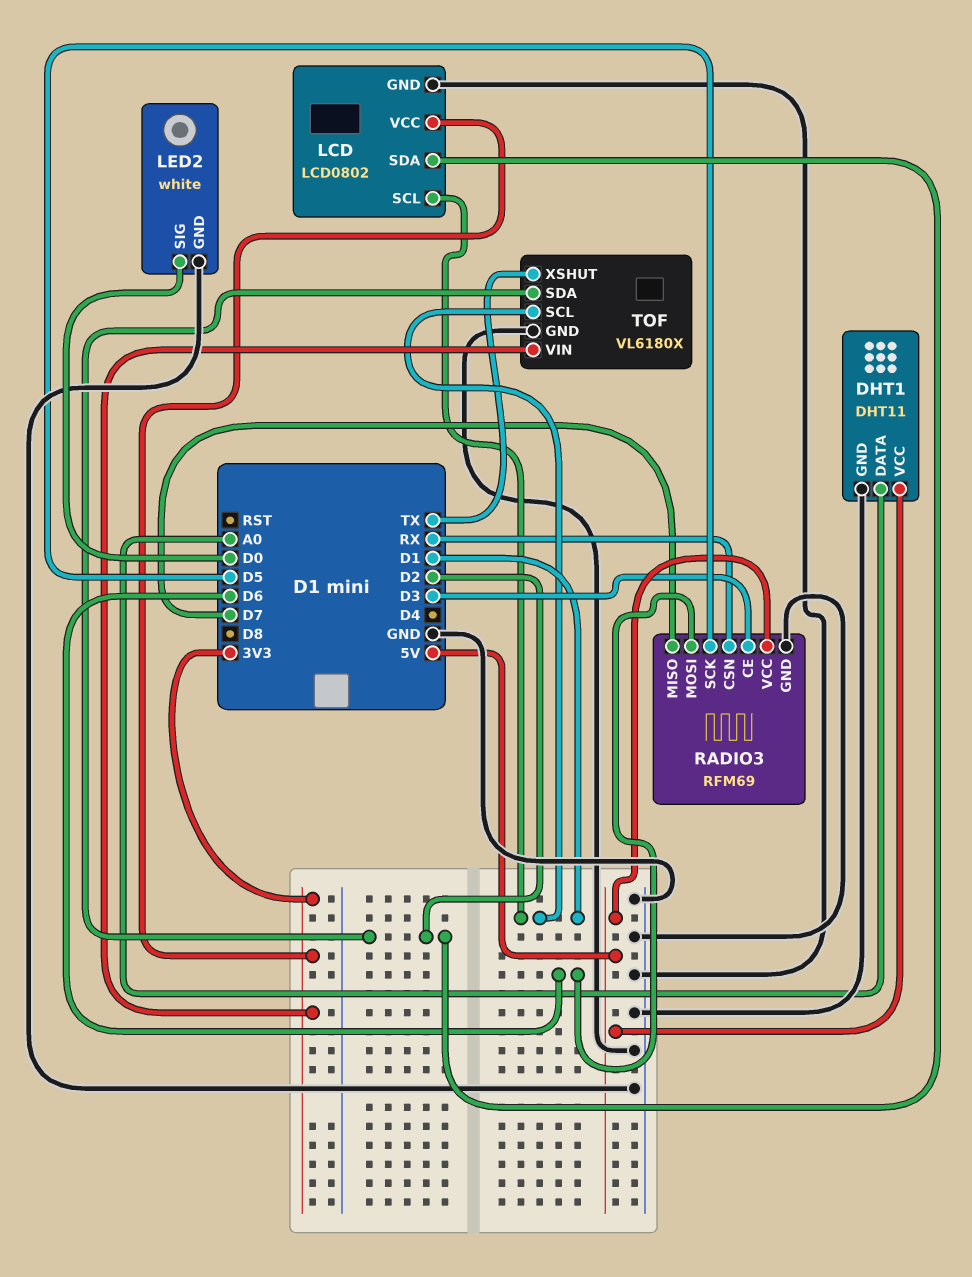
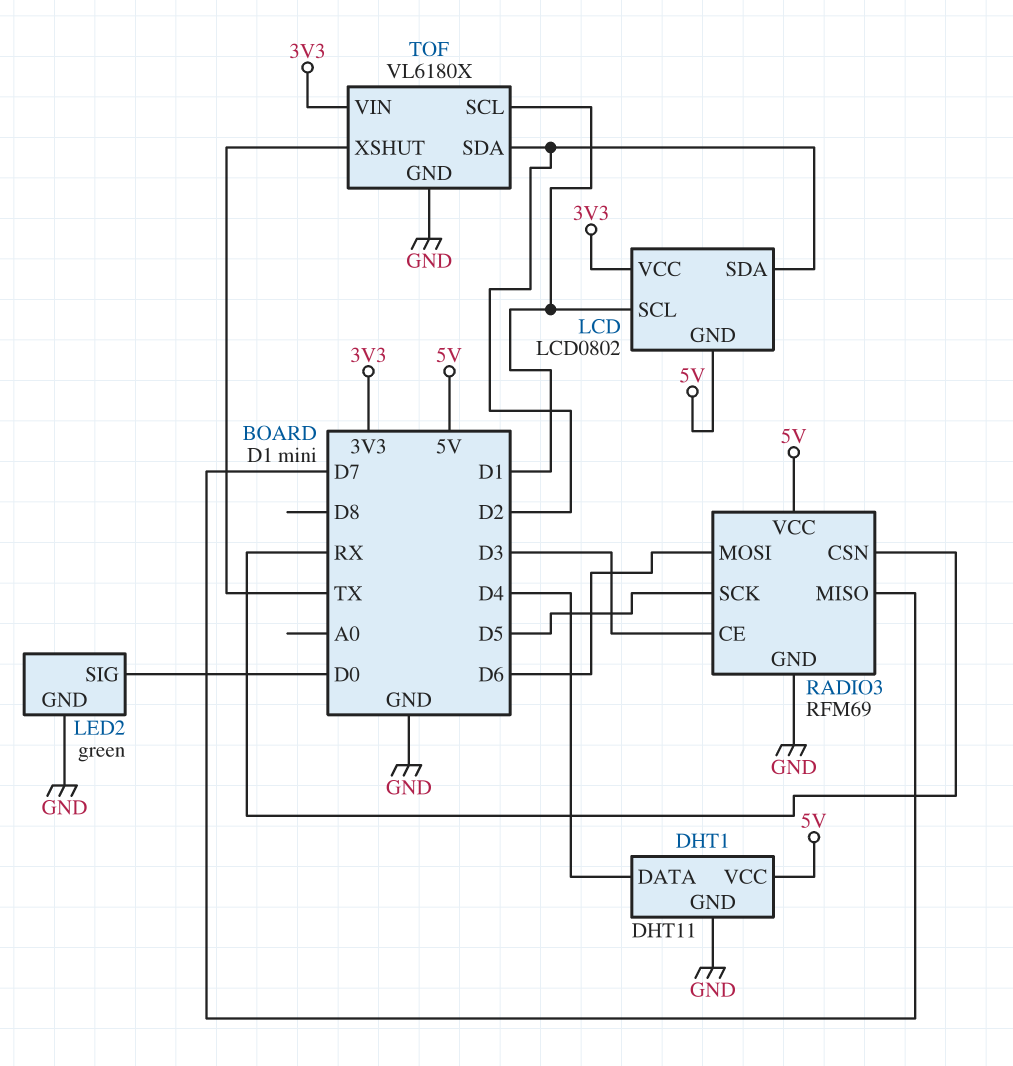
DHT1 pin DATA: A0 -> D4
LCD pin GND: GND -> 5V
LED2: white -> green

